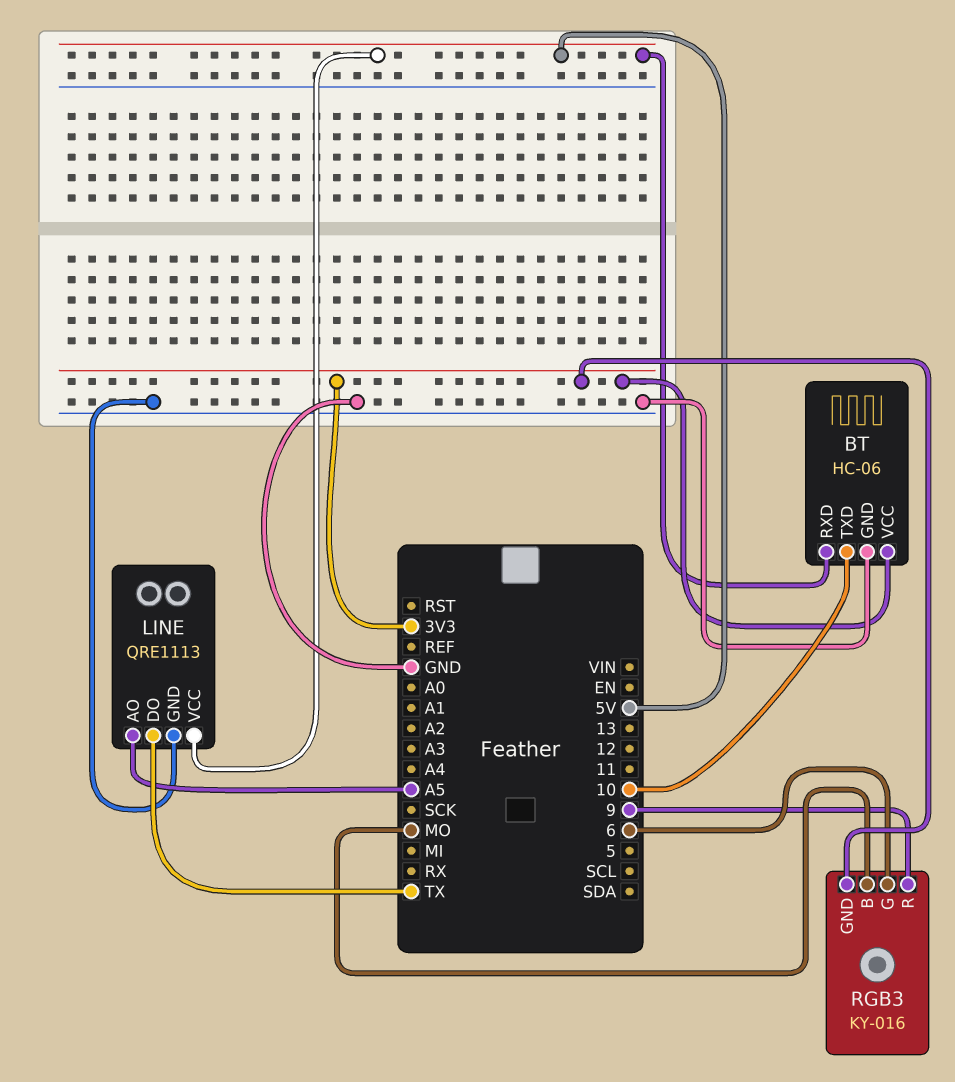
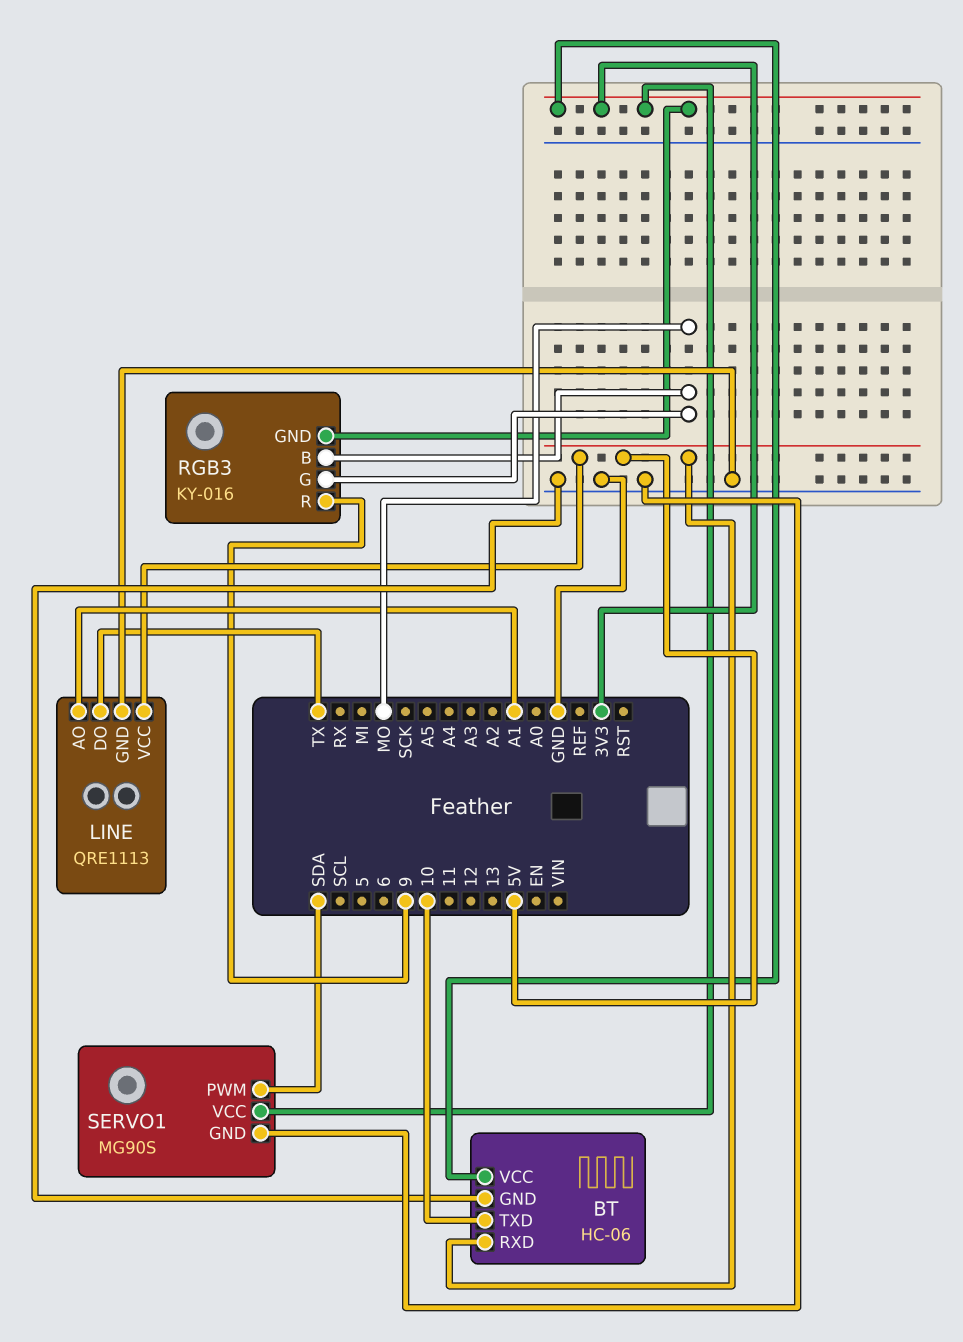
LINE pin AO: A5 -> A1
RGB3 pin G: 6 -> MO
SERVO1: none -> MG90S
SERVO1 pin GND: none -> GND
SERVO1 pin PWM: none -> SDA
SERVO1 pin VCC: none -> 3V3

